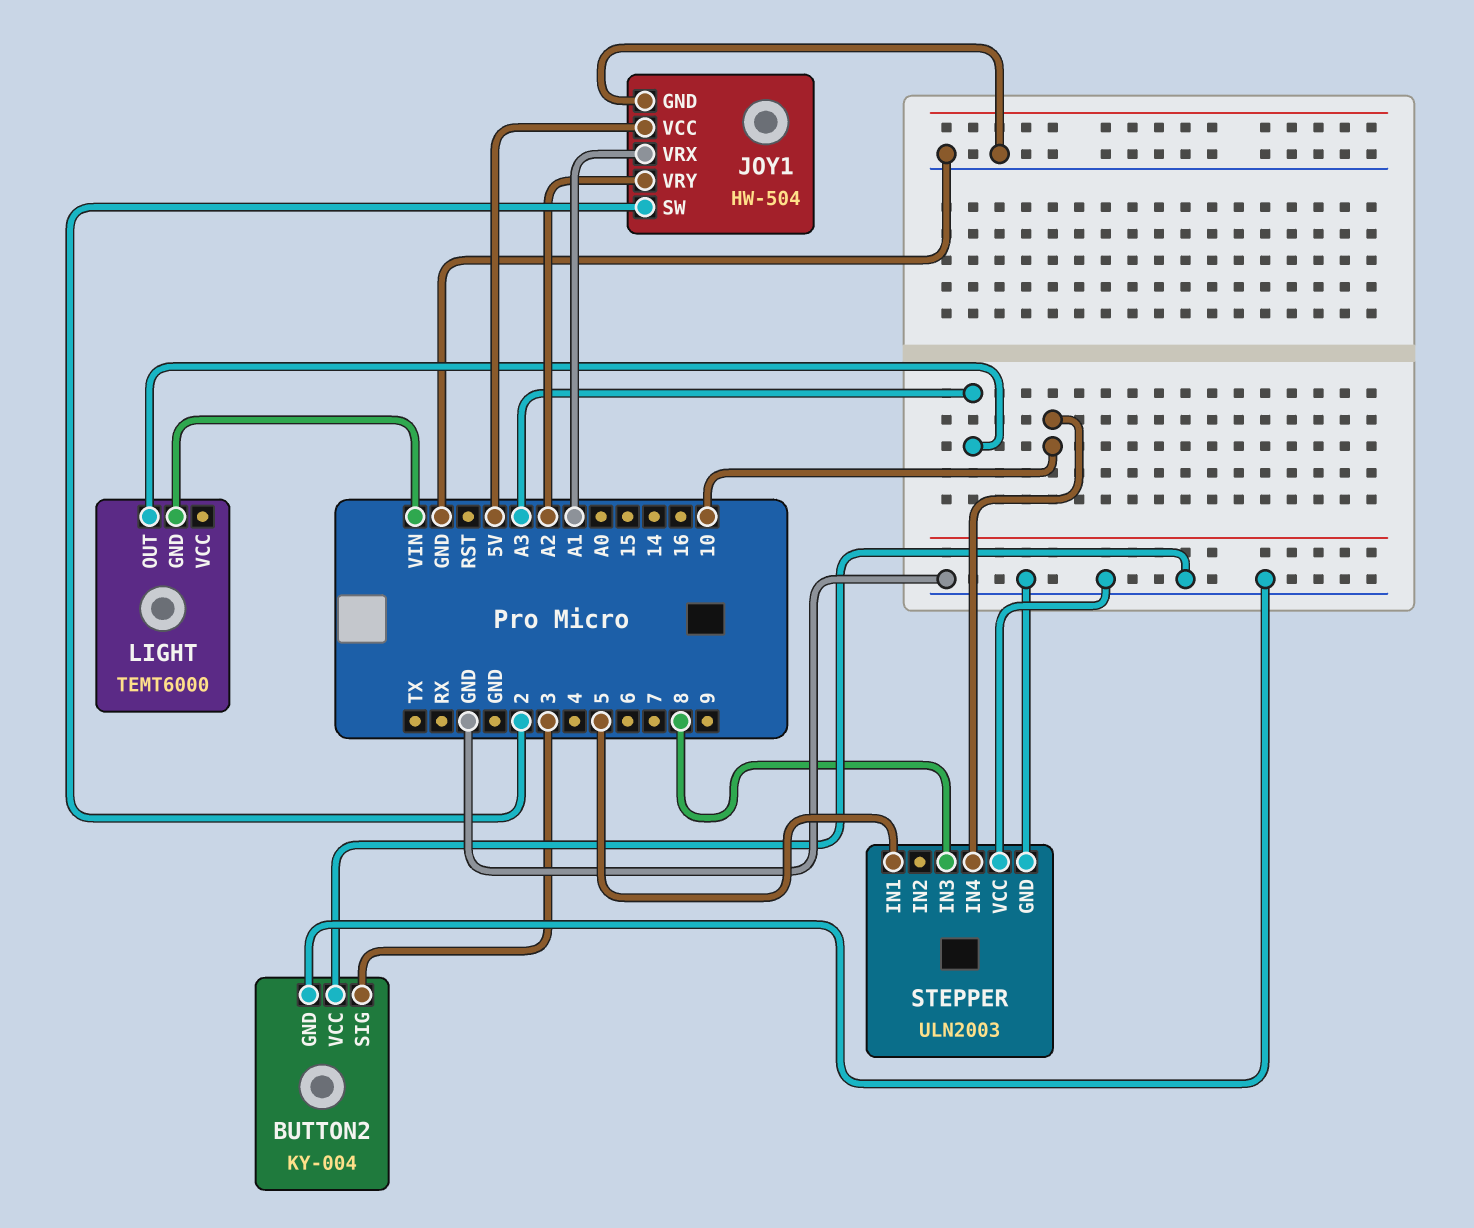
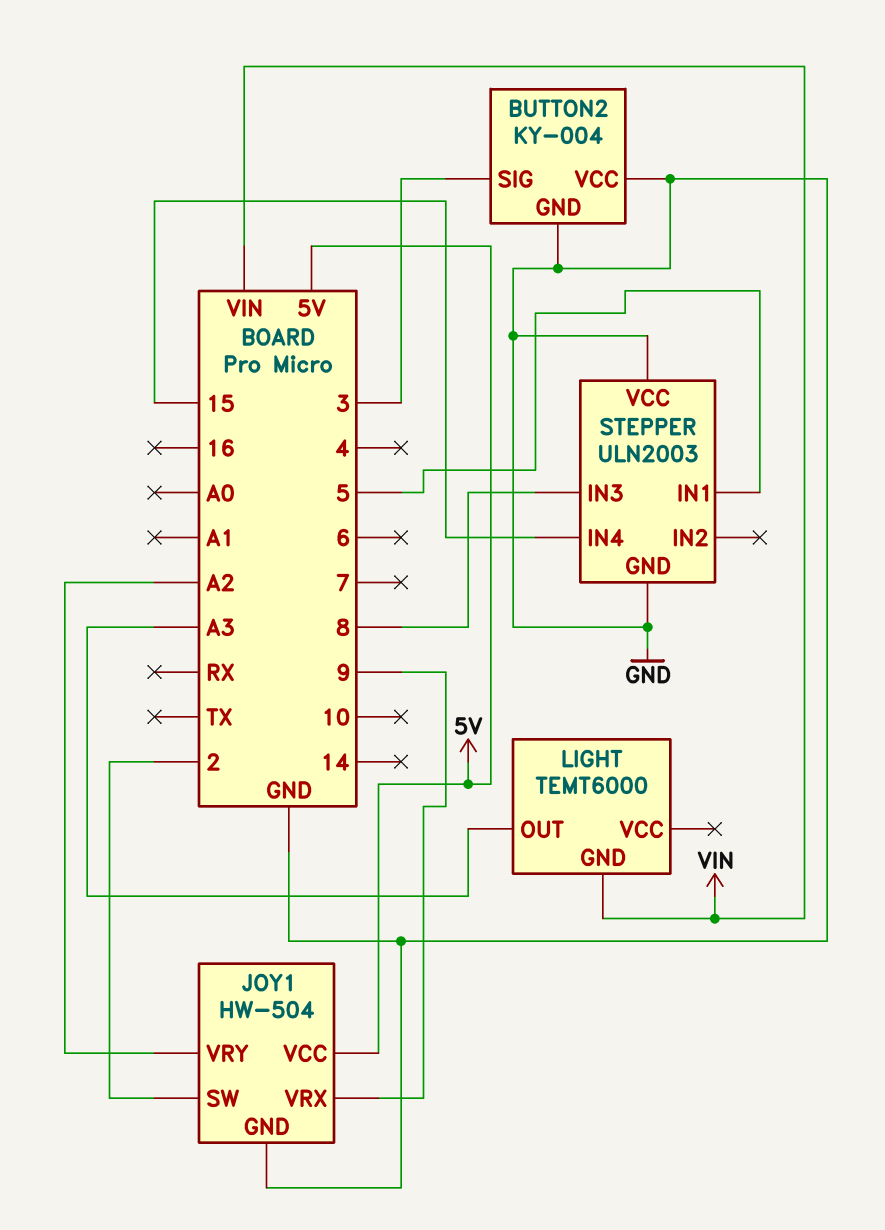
JOY1 pin VRX: A1 -> 9
STEPPER pin IN4: 10 -> 15

